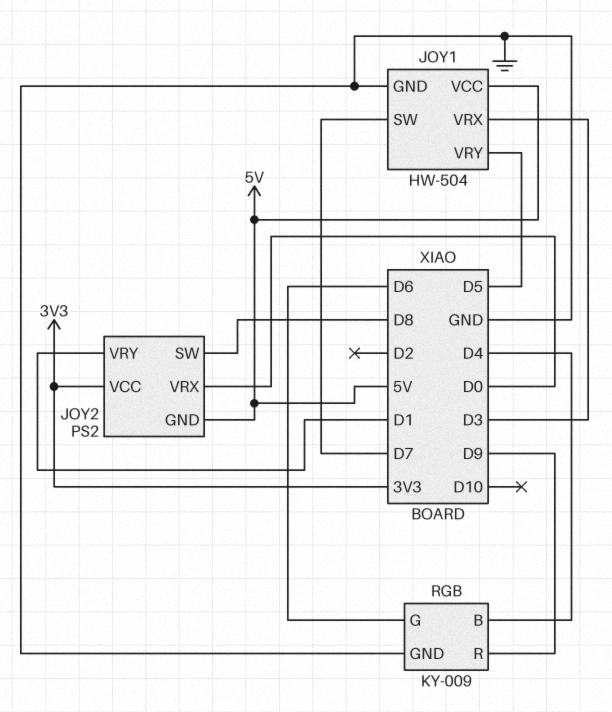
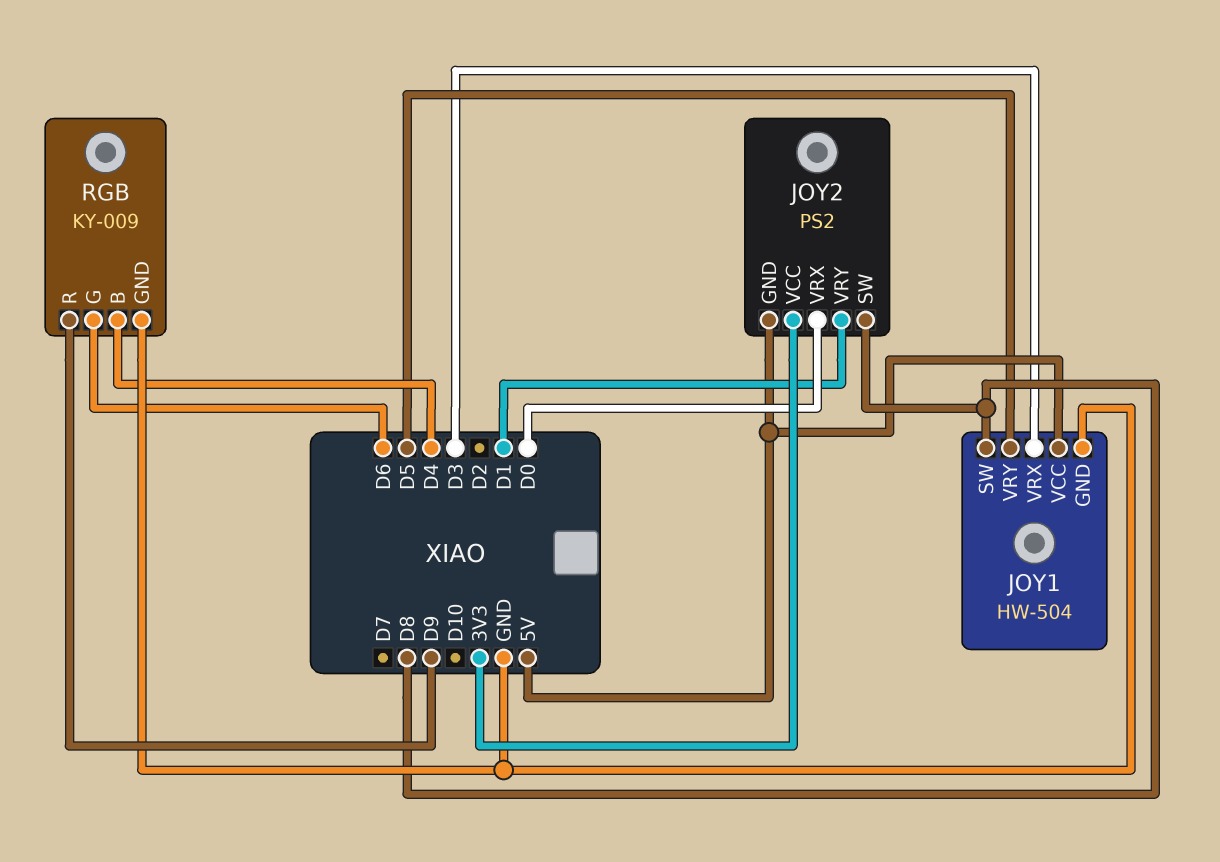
JOY1 pin SW: D7 -> D8

